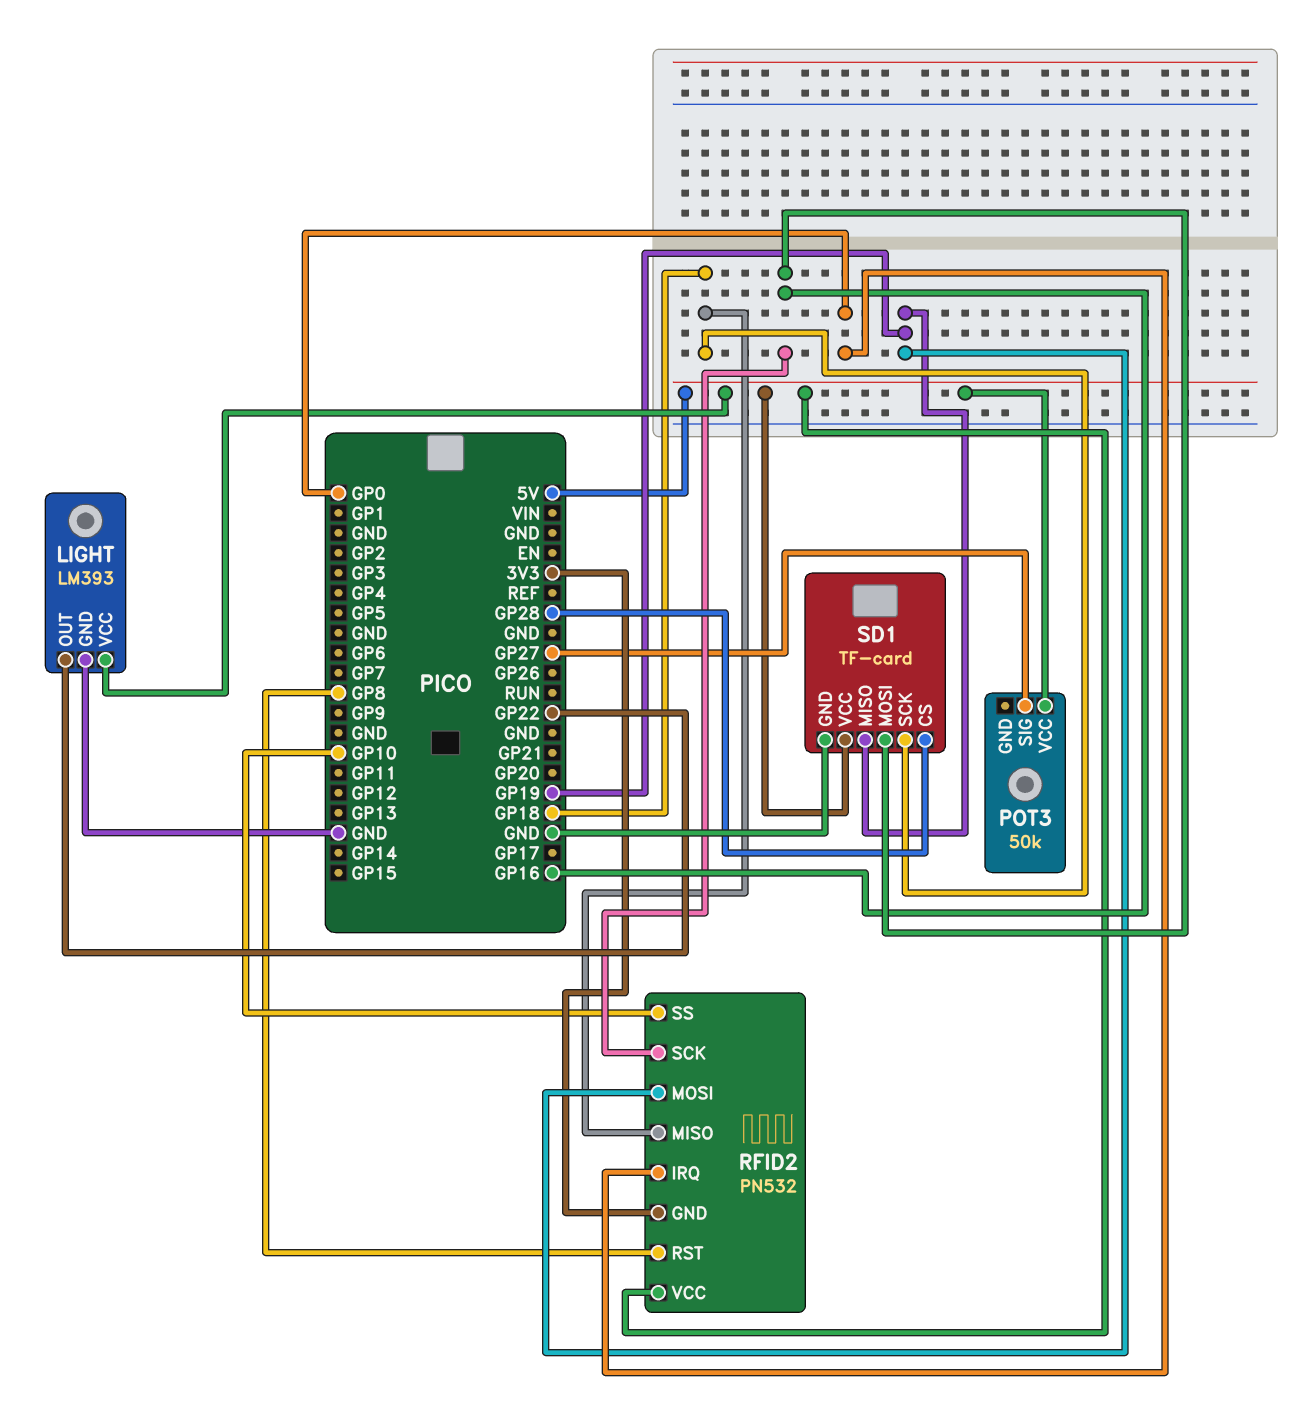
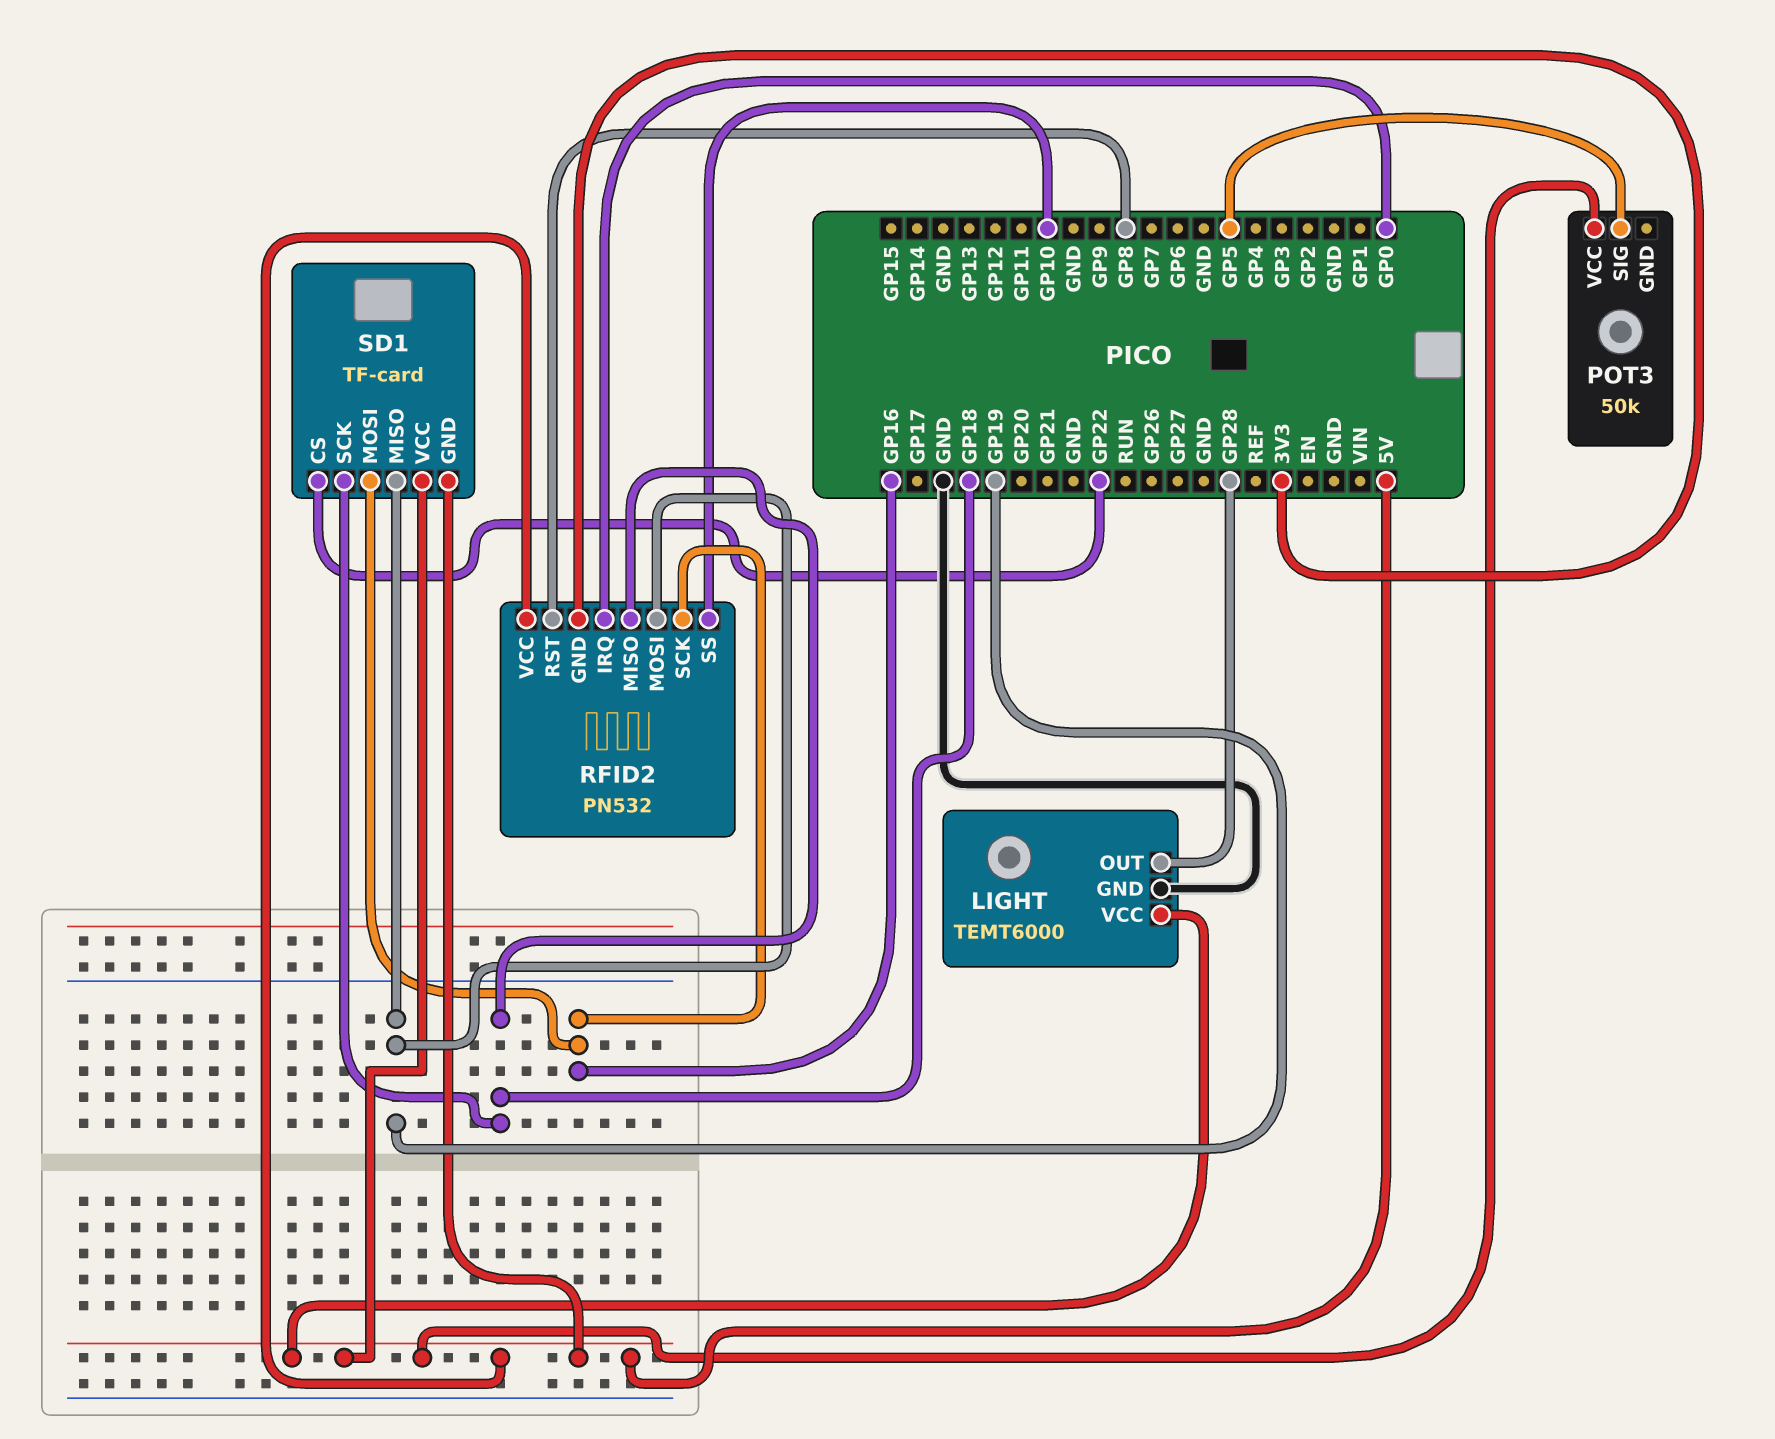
LIGHT: LM393 -> TEMT6000
LIGHT pin OUT: GP22 -> GP28
POT3 pin SIG: GP27 -> GP5
SD1 pin CS: GP28 -> GP22
SD1 pin GND: GND -> 5V

